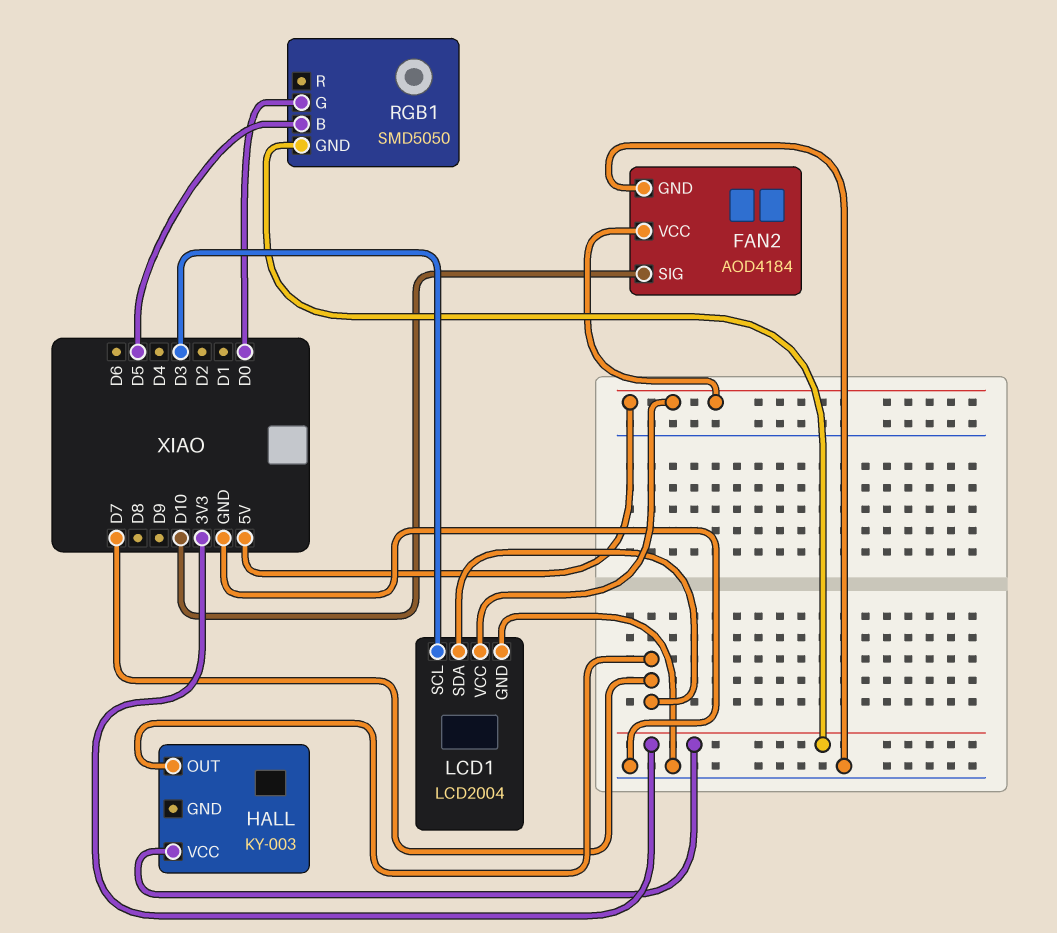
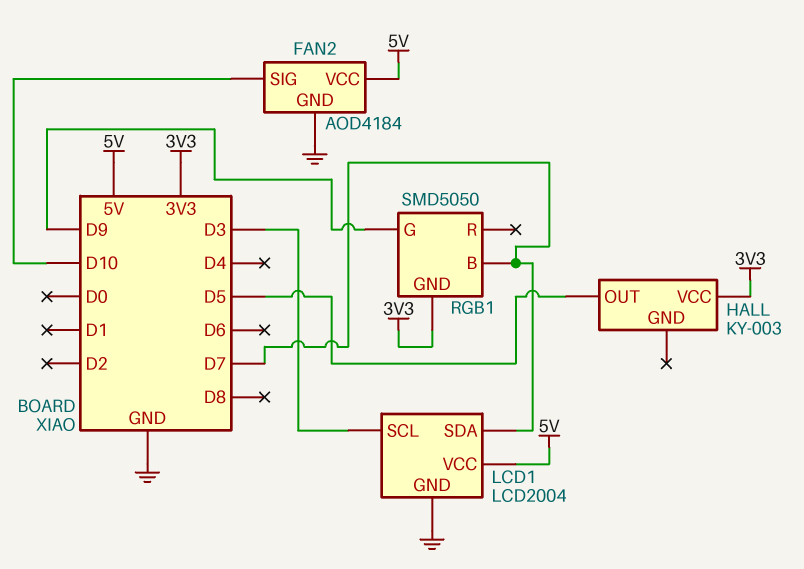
HALL pin OUT: D7 -> D5
RGB1 pin B: D5 -> D7
RGB1 pin G: D0 -> D9

